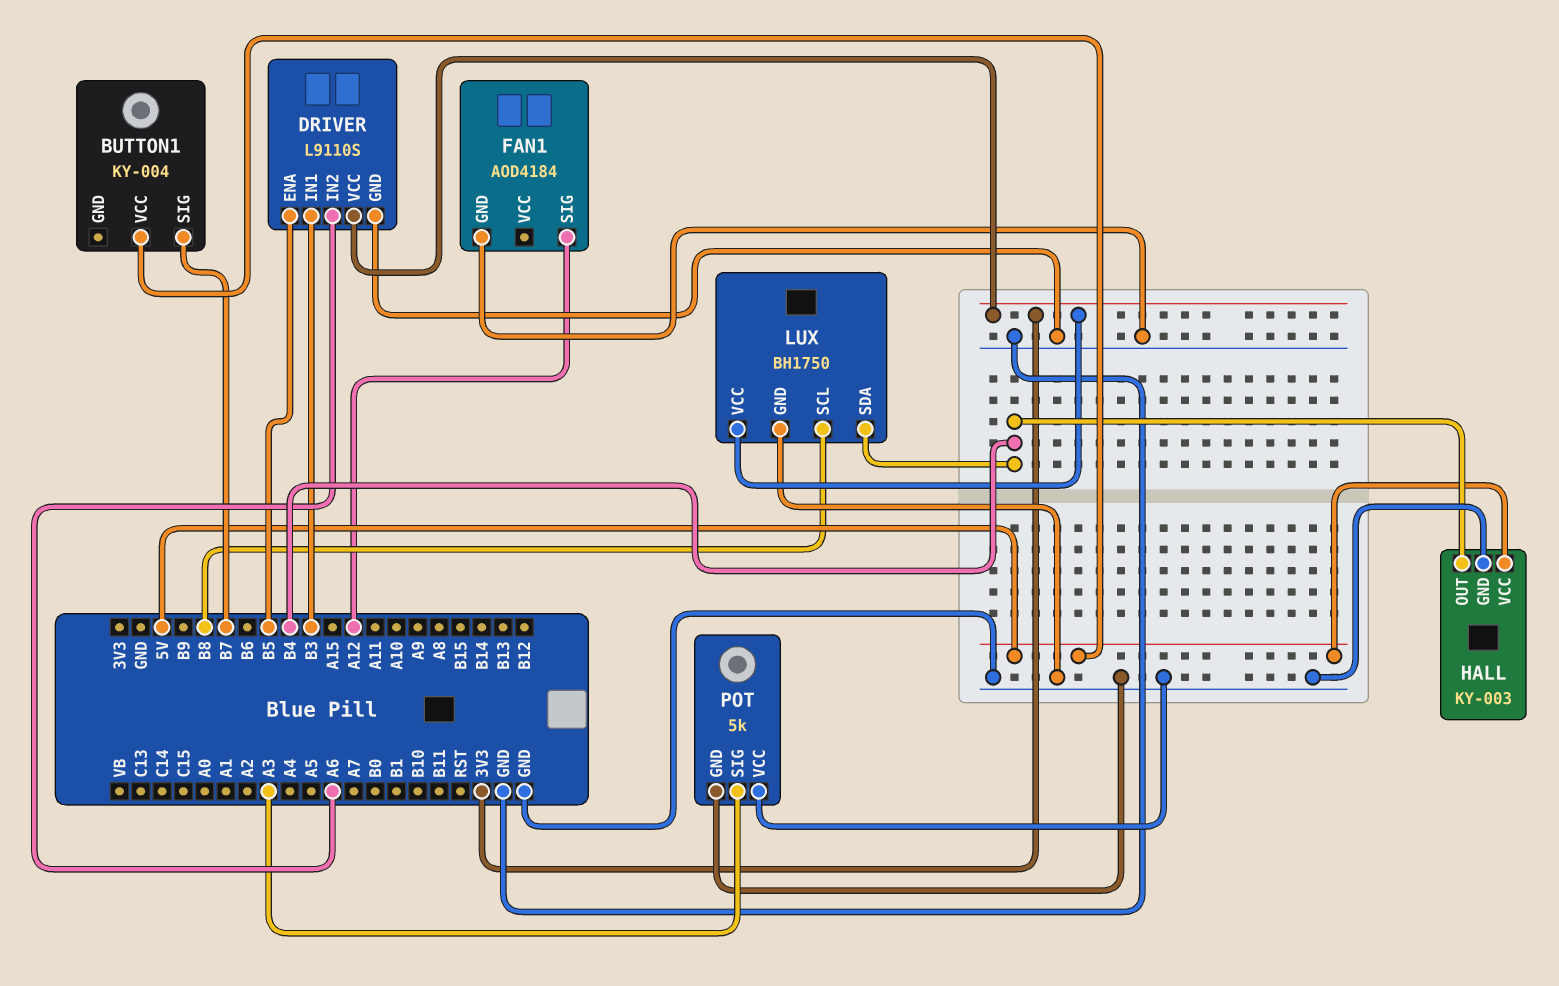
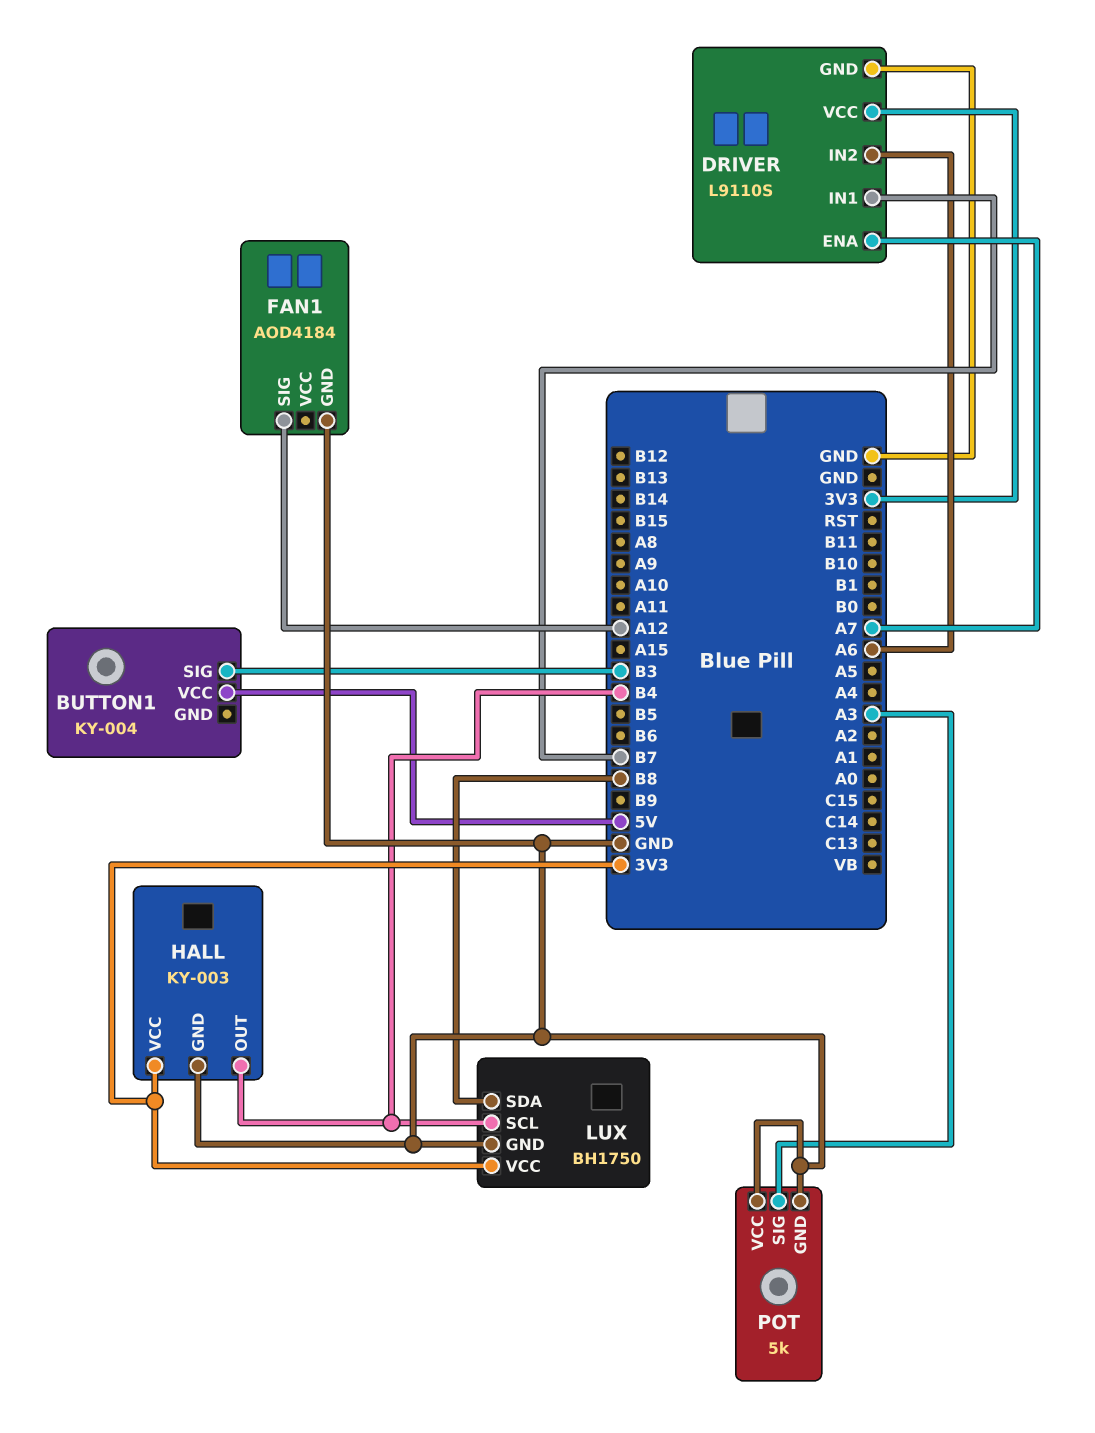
BUTTON1 pin SIG: B7 -> B3
DRIVER pin ENA: B5 -> A7
DRIVER pin IN1: B3 -> B7
HALL pin VCC: 5V -> 3V3
LUX pin SCL: B8 -> B4
LUX pin SDA: B4 -> B8

